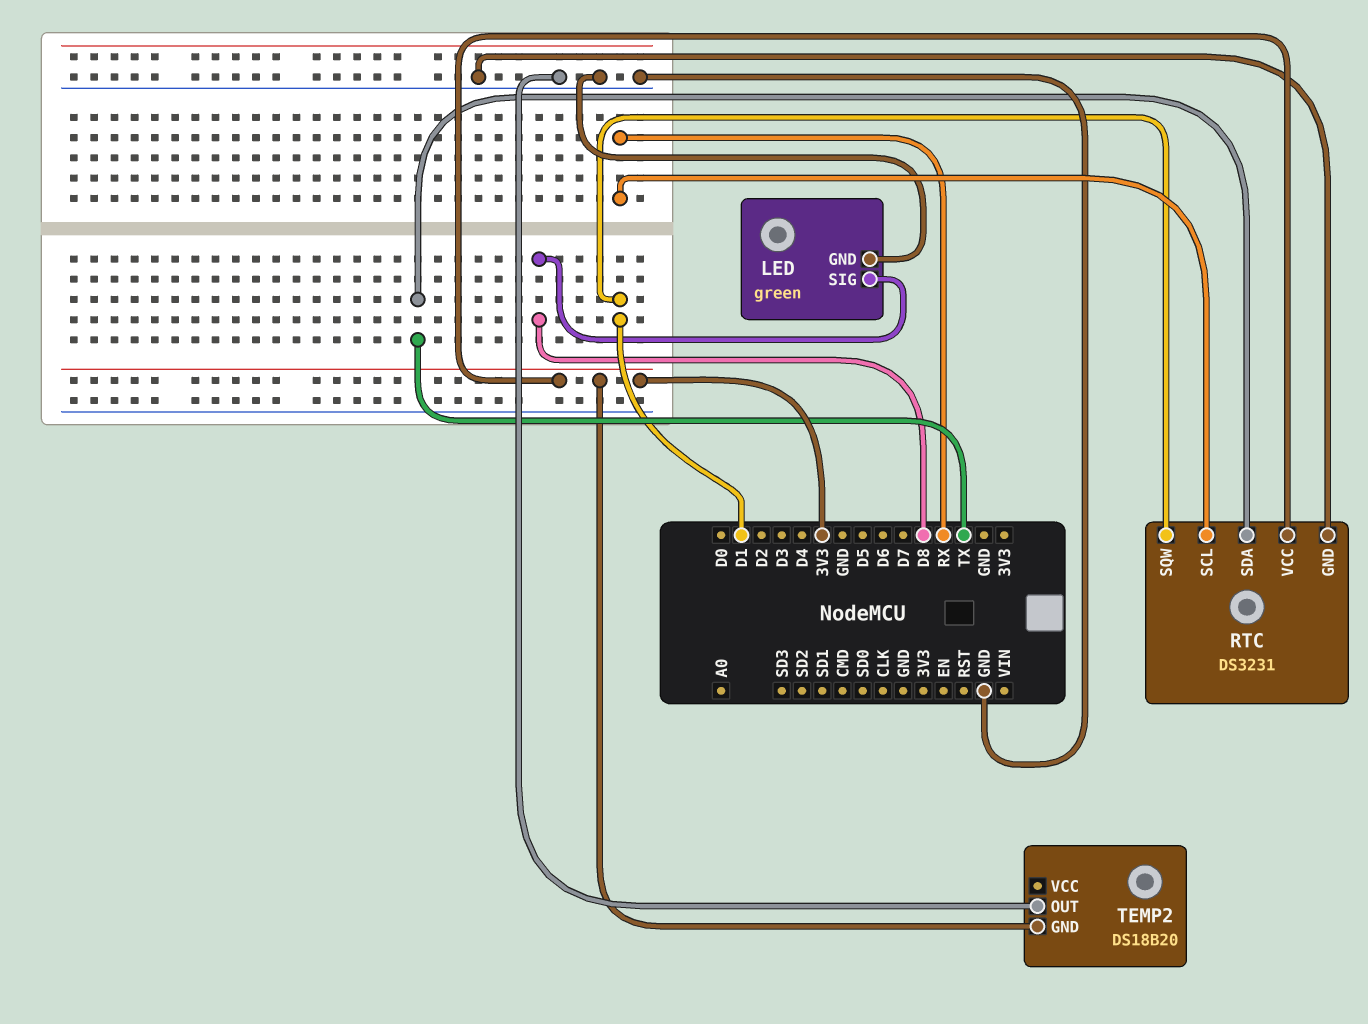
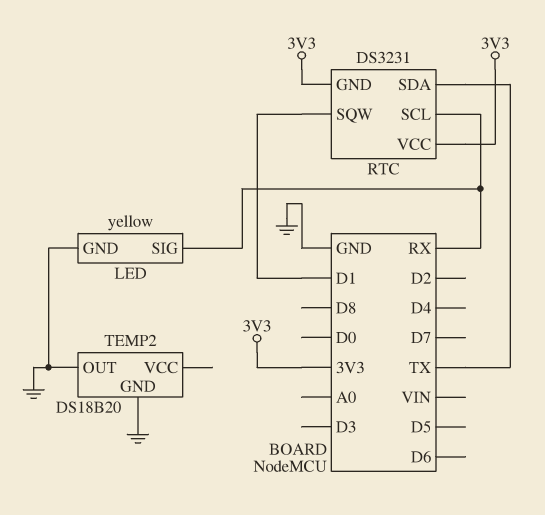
LED: green -> yellow
LED pin SIG: D8 -> RX
RTC pin GND: GND -> 3V3
TEMP2 pin GND: 3V3 -> GND

